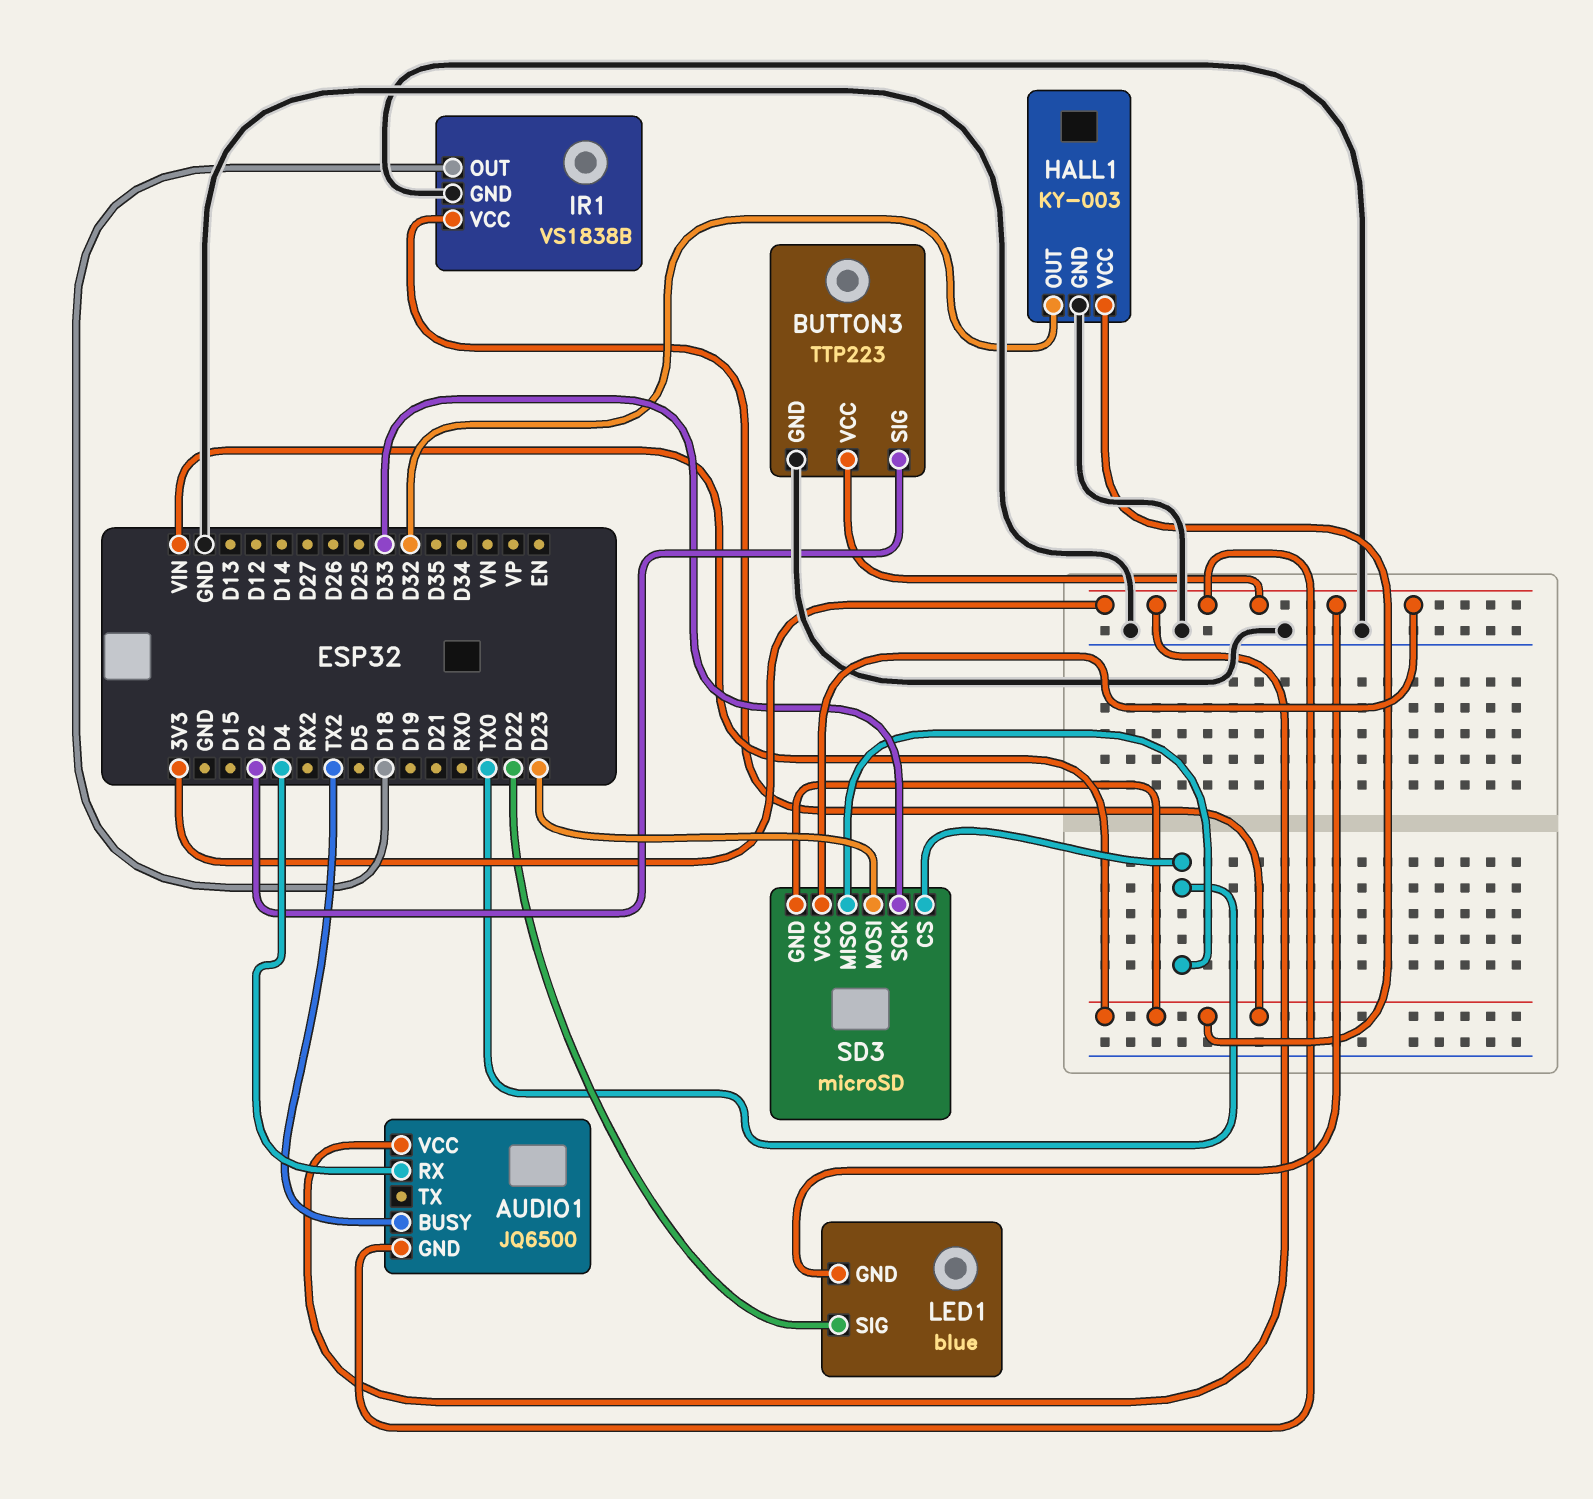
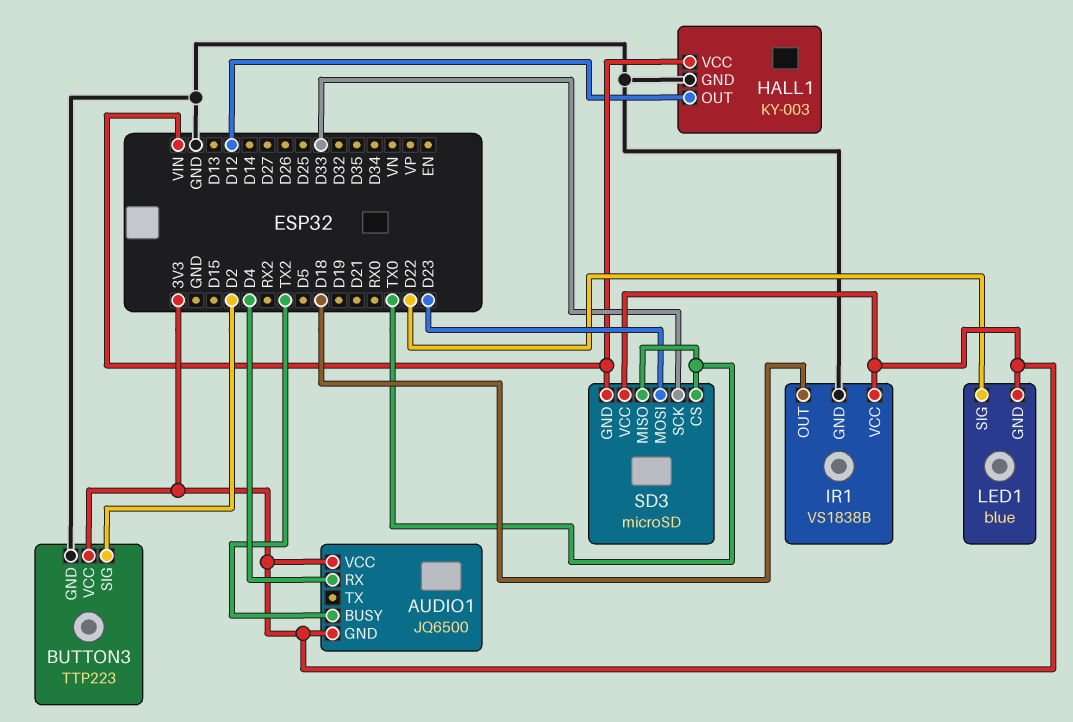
HALL1 pin OUT: D32 -> D12
IR1 pin VCC: VIN -> 3V3

